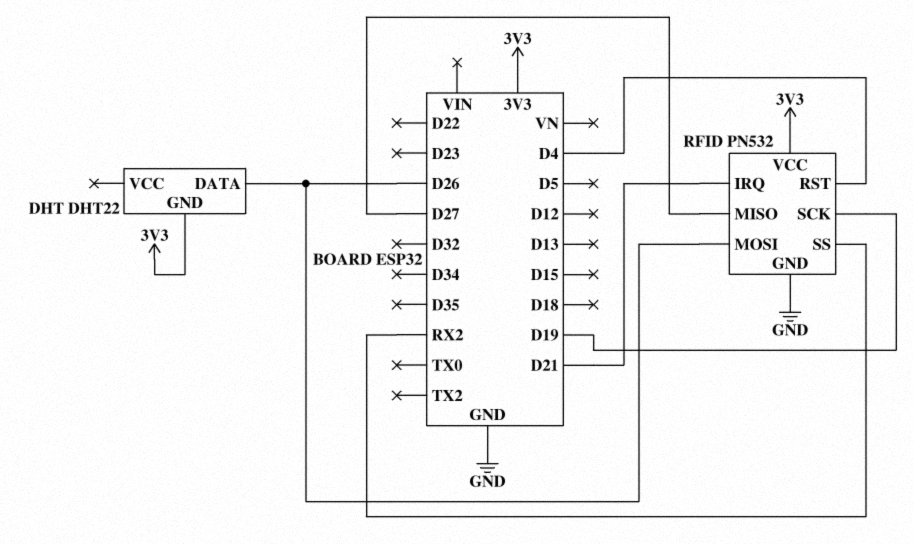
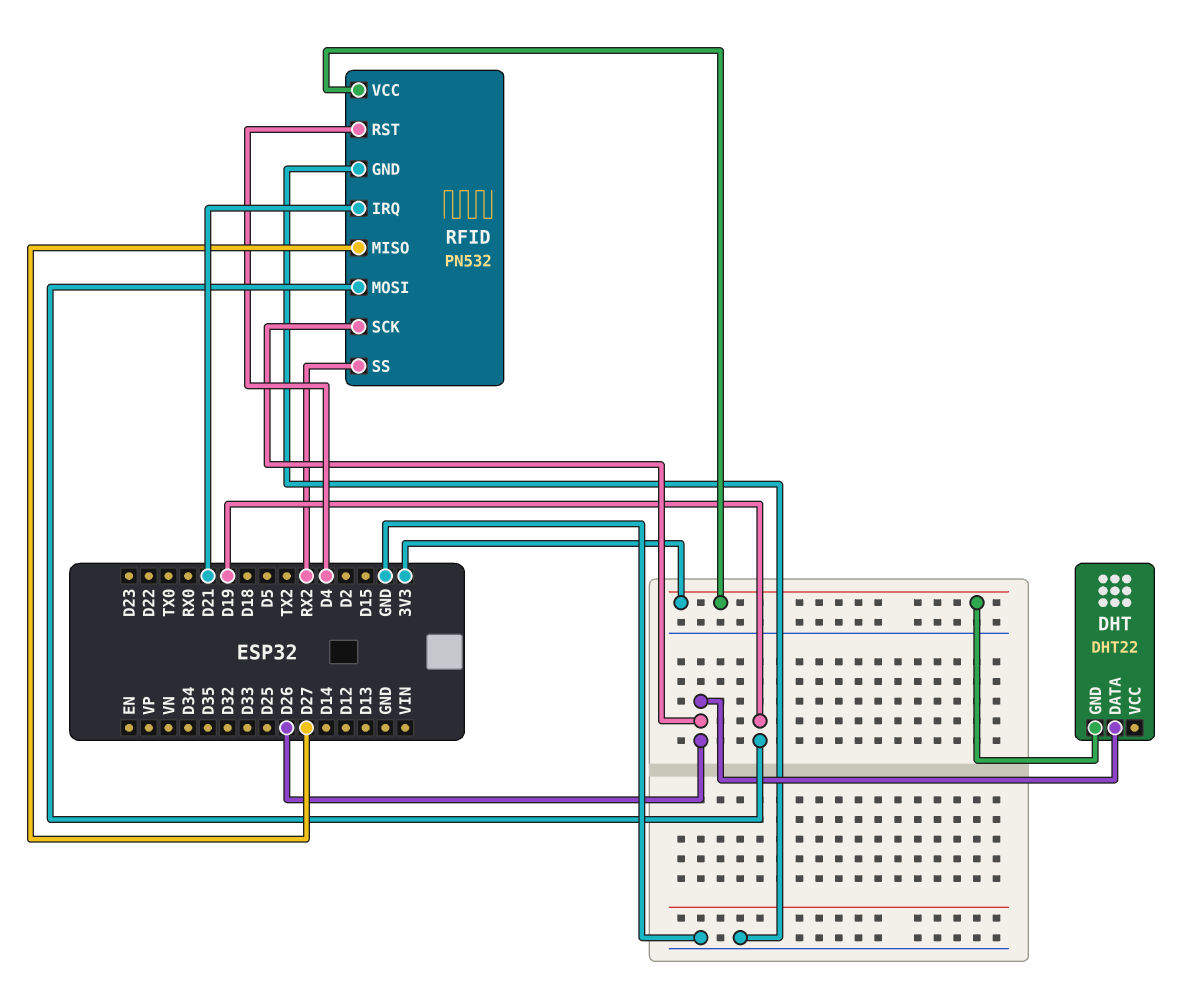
RFID pin MOSI: D26 -> D19
RFID pin SCK: D19 -> D26

